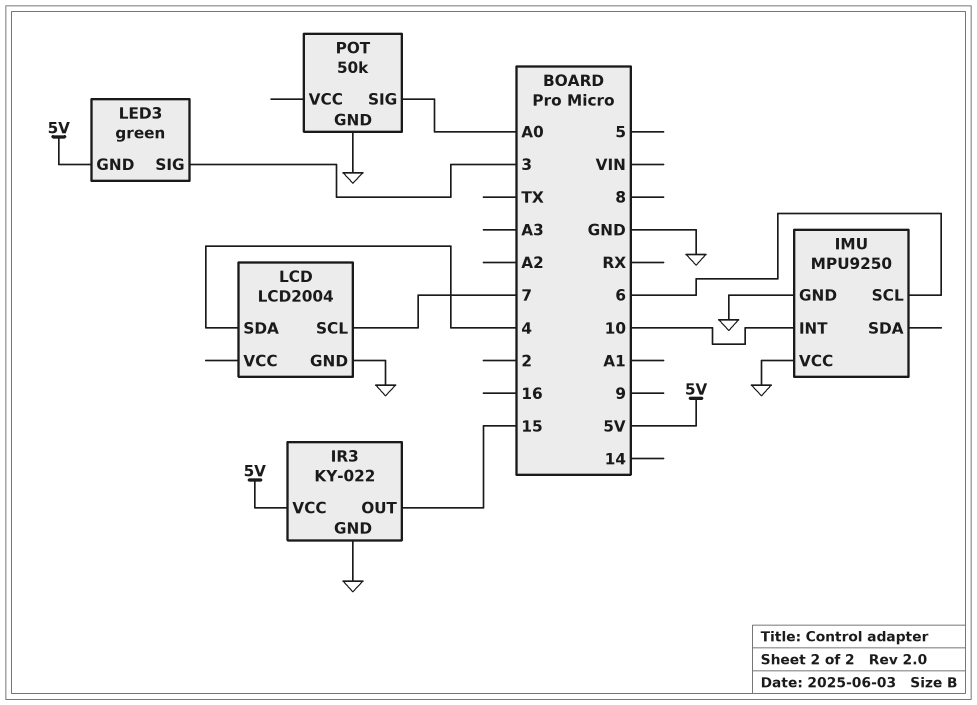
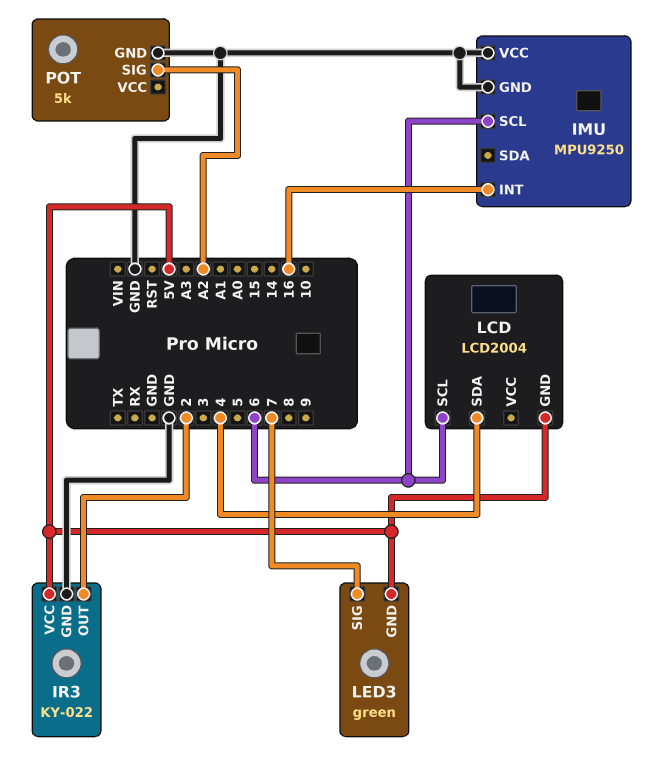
IMU pin INT: 10 -> 16
IR3 pin OUT: 15 -> 2
LCD pin GND: GND -> 5V
LCD pin SCL: 7 -> 6
LED3 pin SIG: 3 -> 7
POT: 50k -> 5k
POT pin SIG: A0 -> A2

